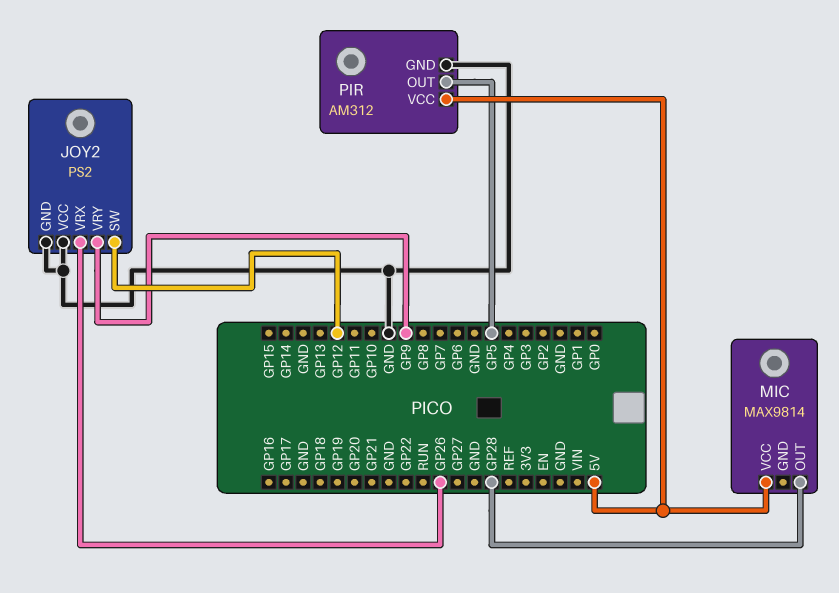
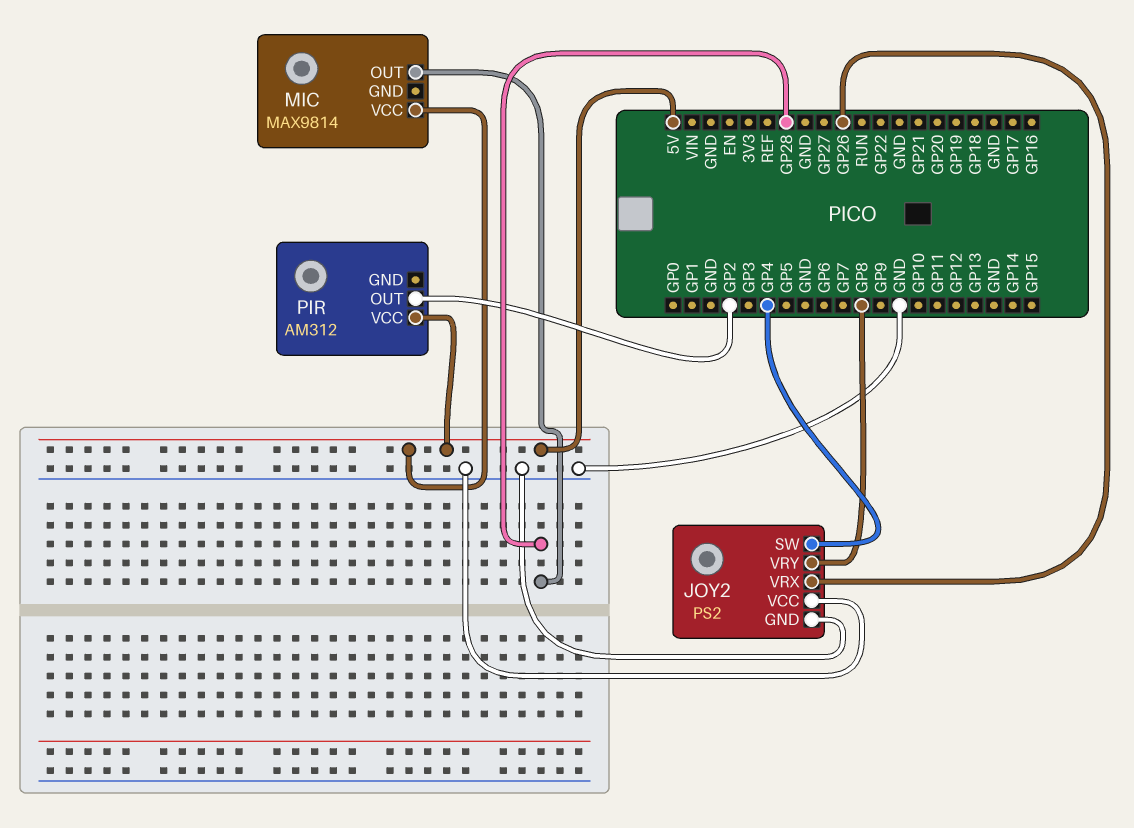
JOY2 pin SW: GP12 -> GP4
JOY2 pin VRY: GP9 -> GP8
PIR pin GND: GND -> none
PIR pin OUT: GP5 -> GP2

